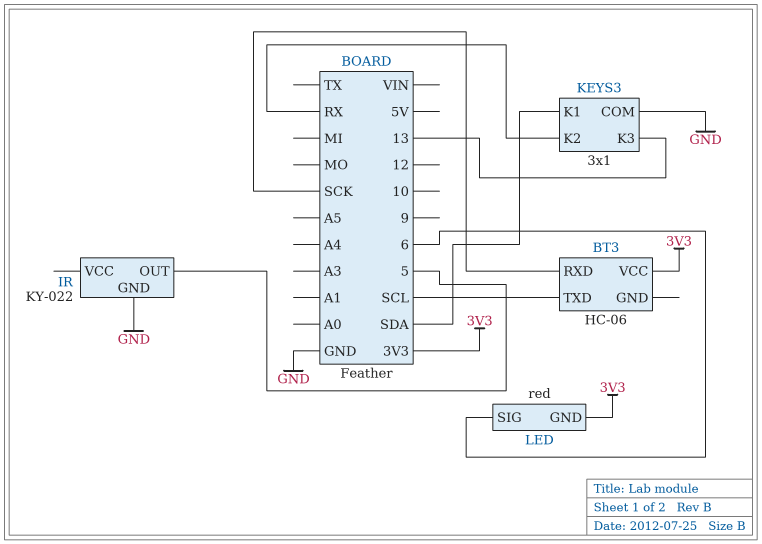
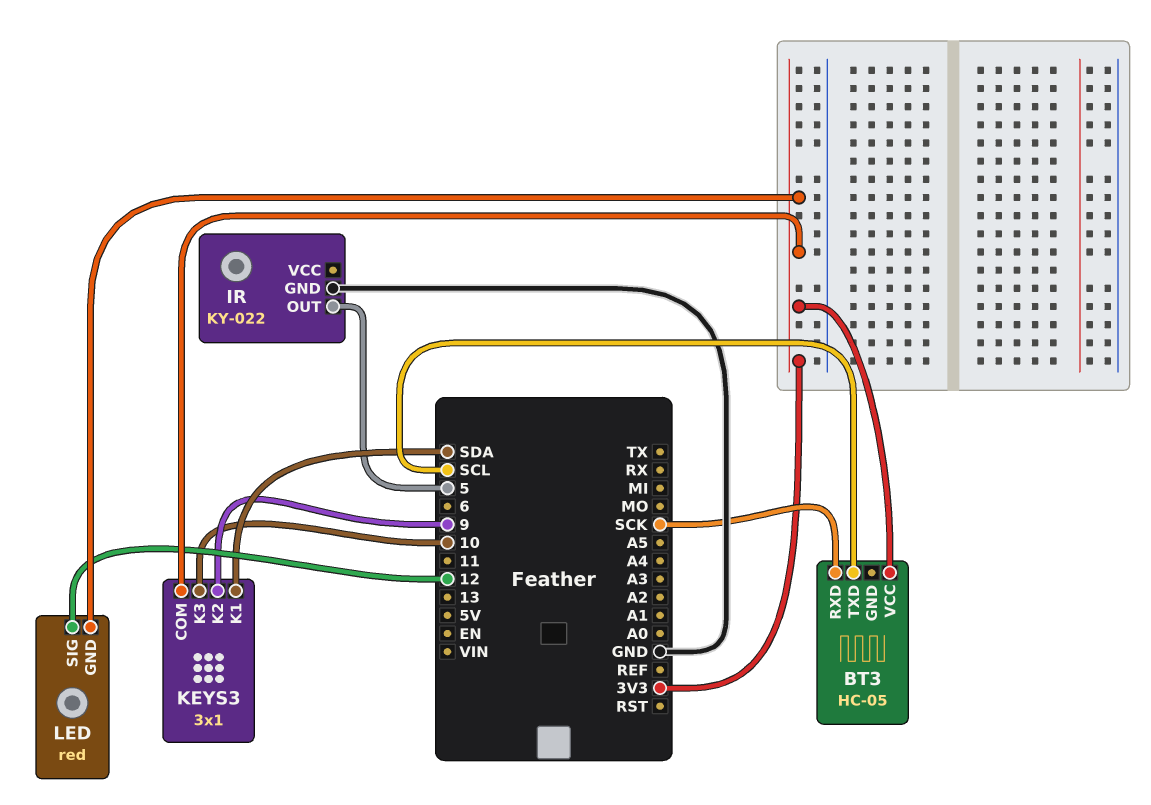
BT3: HC-06 -> HC-05
KEYS3 pin COM: GND -> 3V3
KEYS3 pin K2: RX -> 9
KEYS3 pin K3: 13 -> 10
LED pin SIG: 6 -> 12

